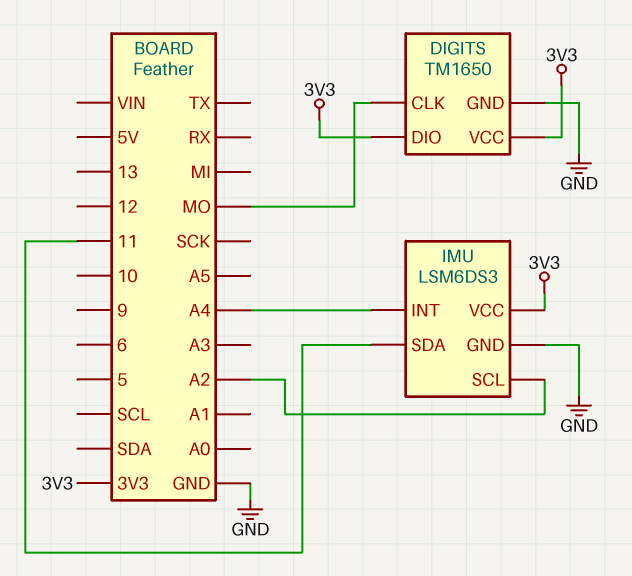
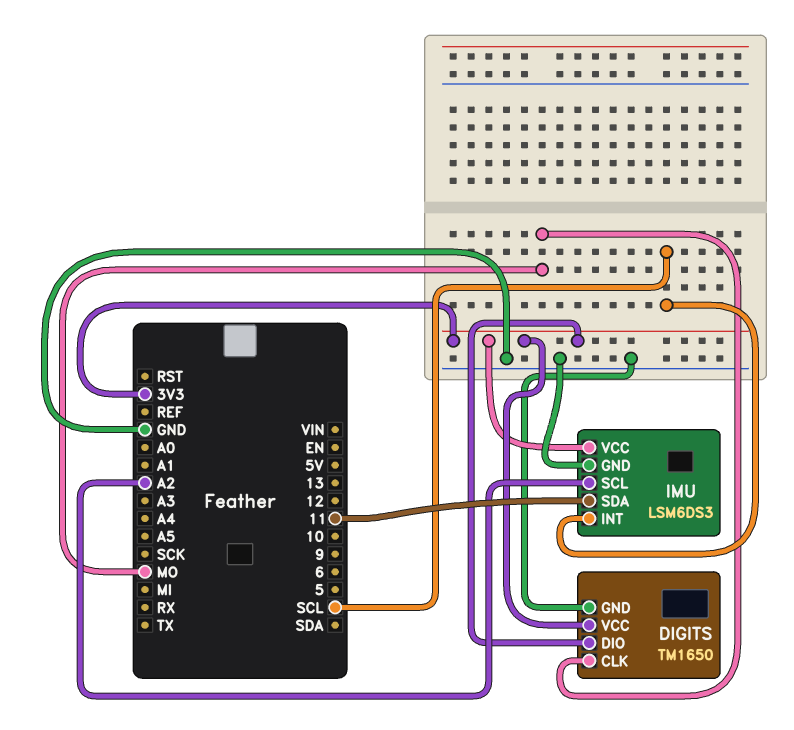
IMU pin INT: A4 -> SCL

